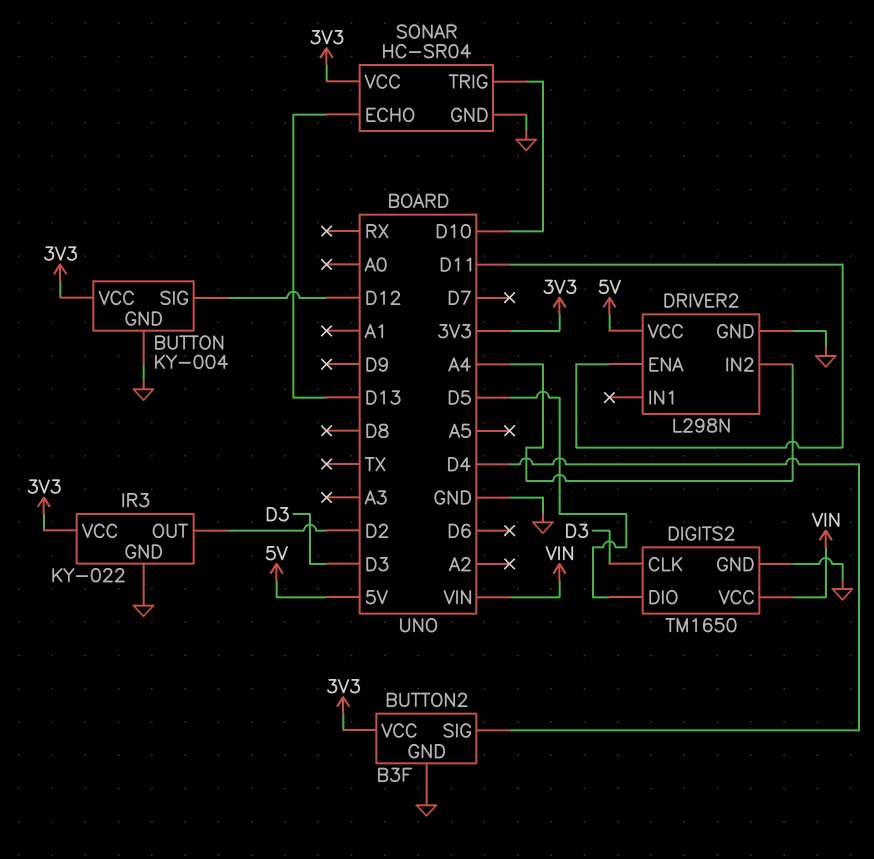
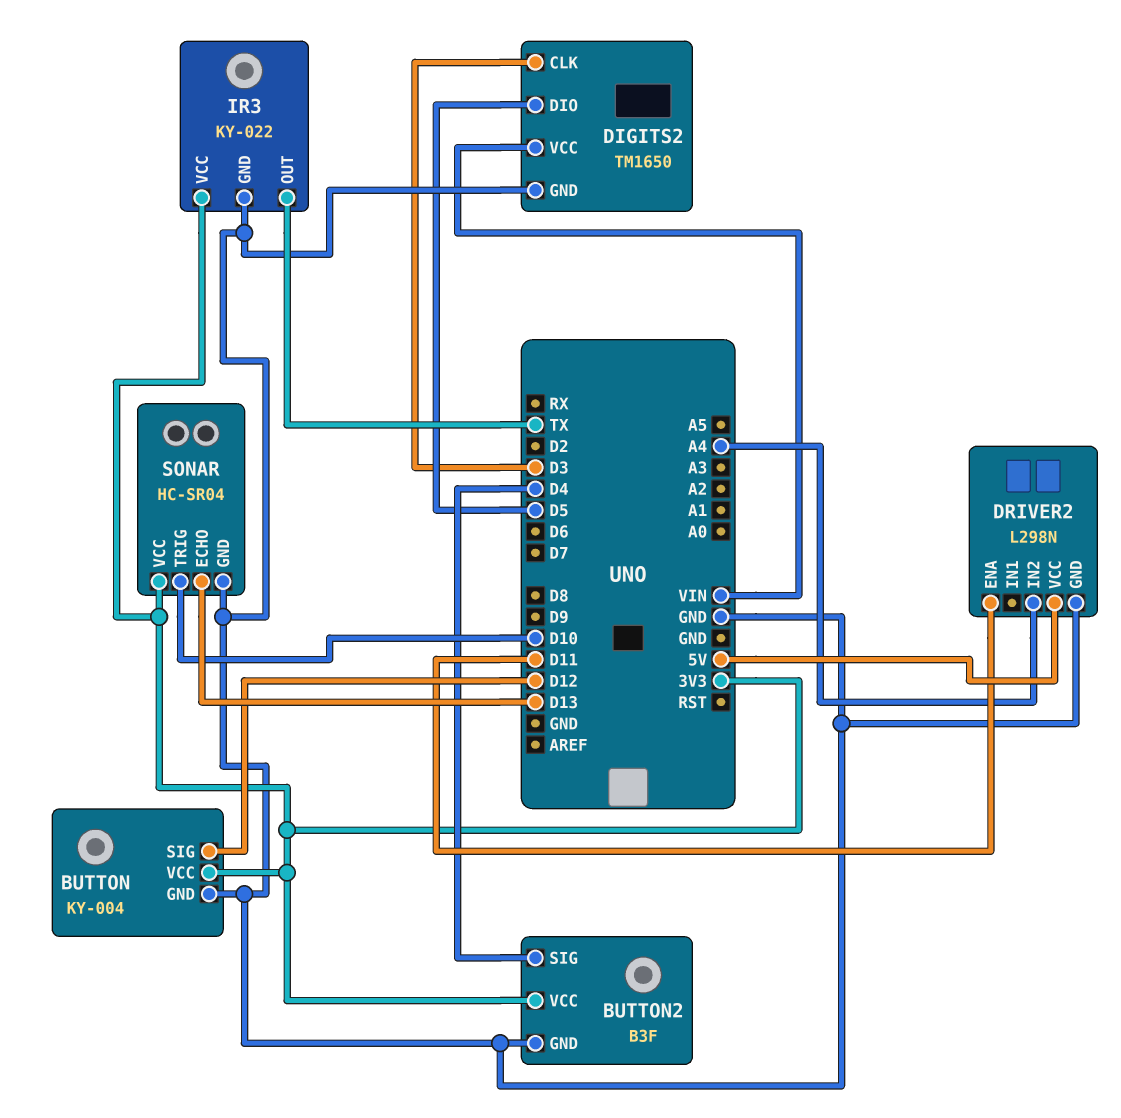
IR3 pin OUT: D2 -> TX

